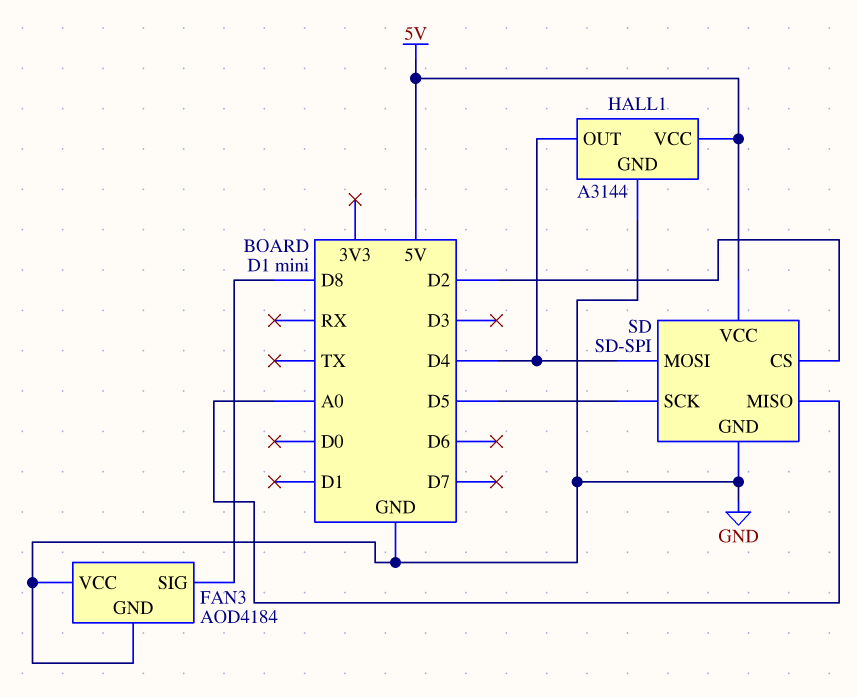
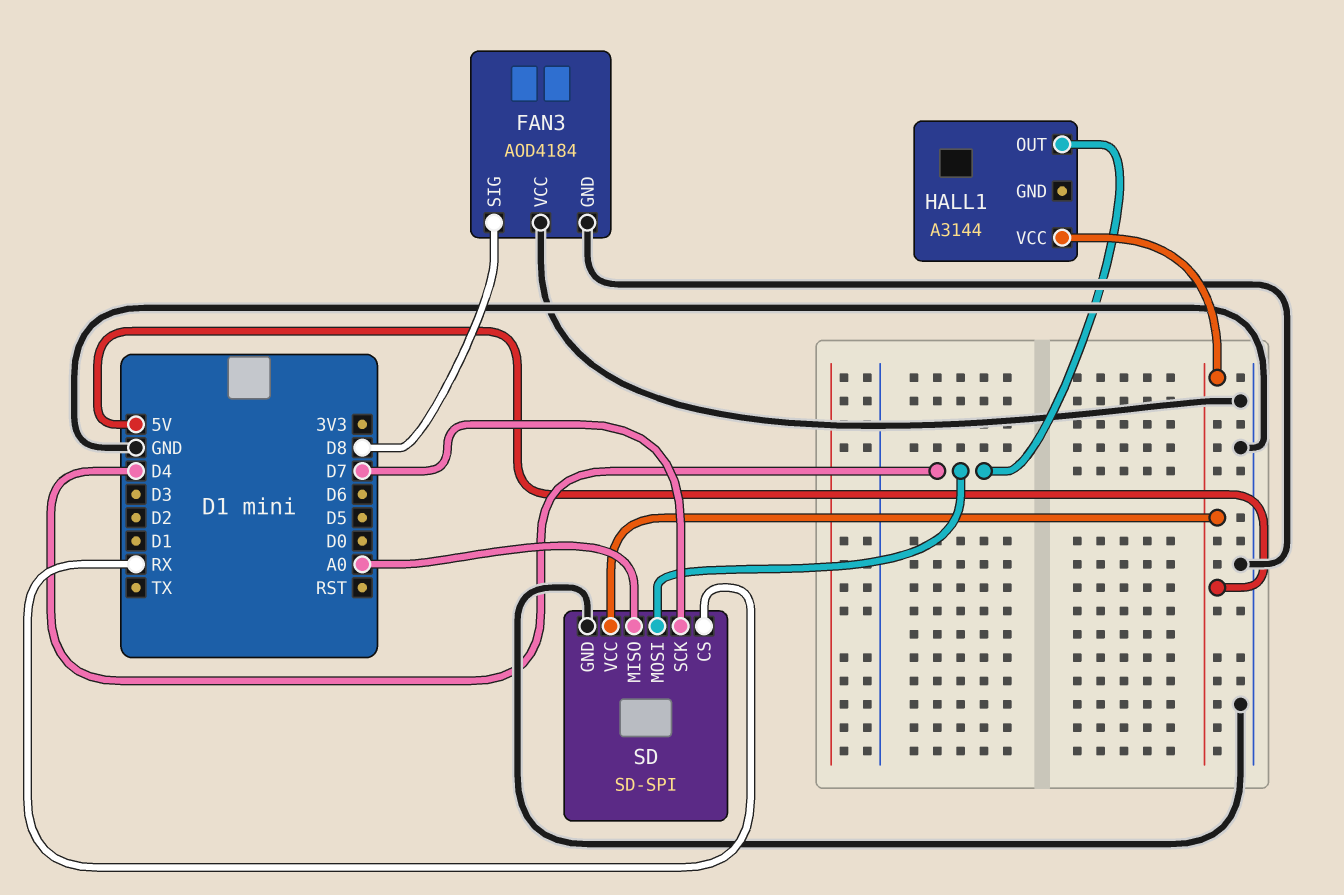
HALL1 pin GND: GND -> none
SD pin CS: D2 -> RX
SD pin SCK: D5 -> D7

